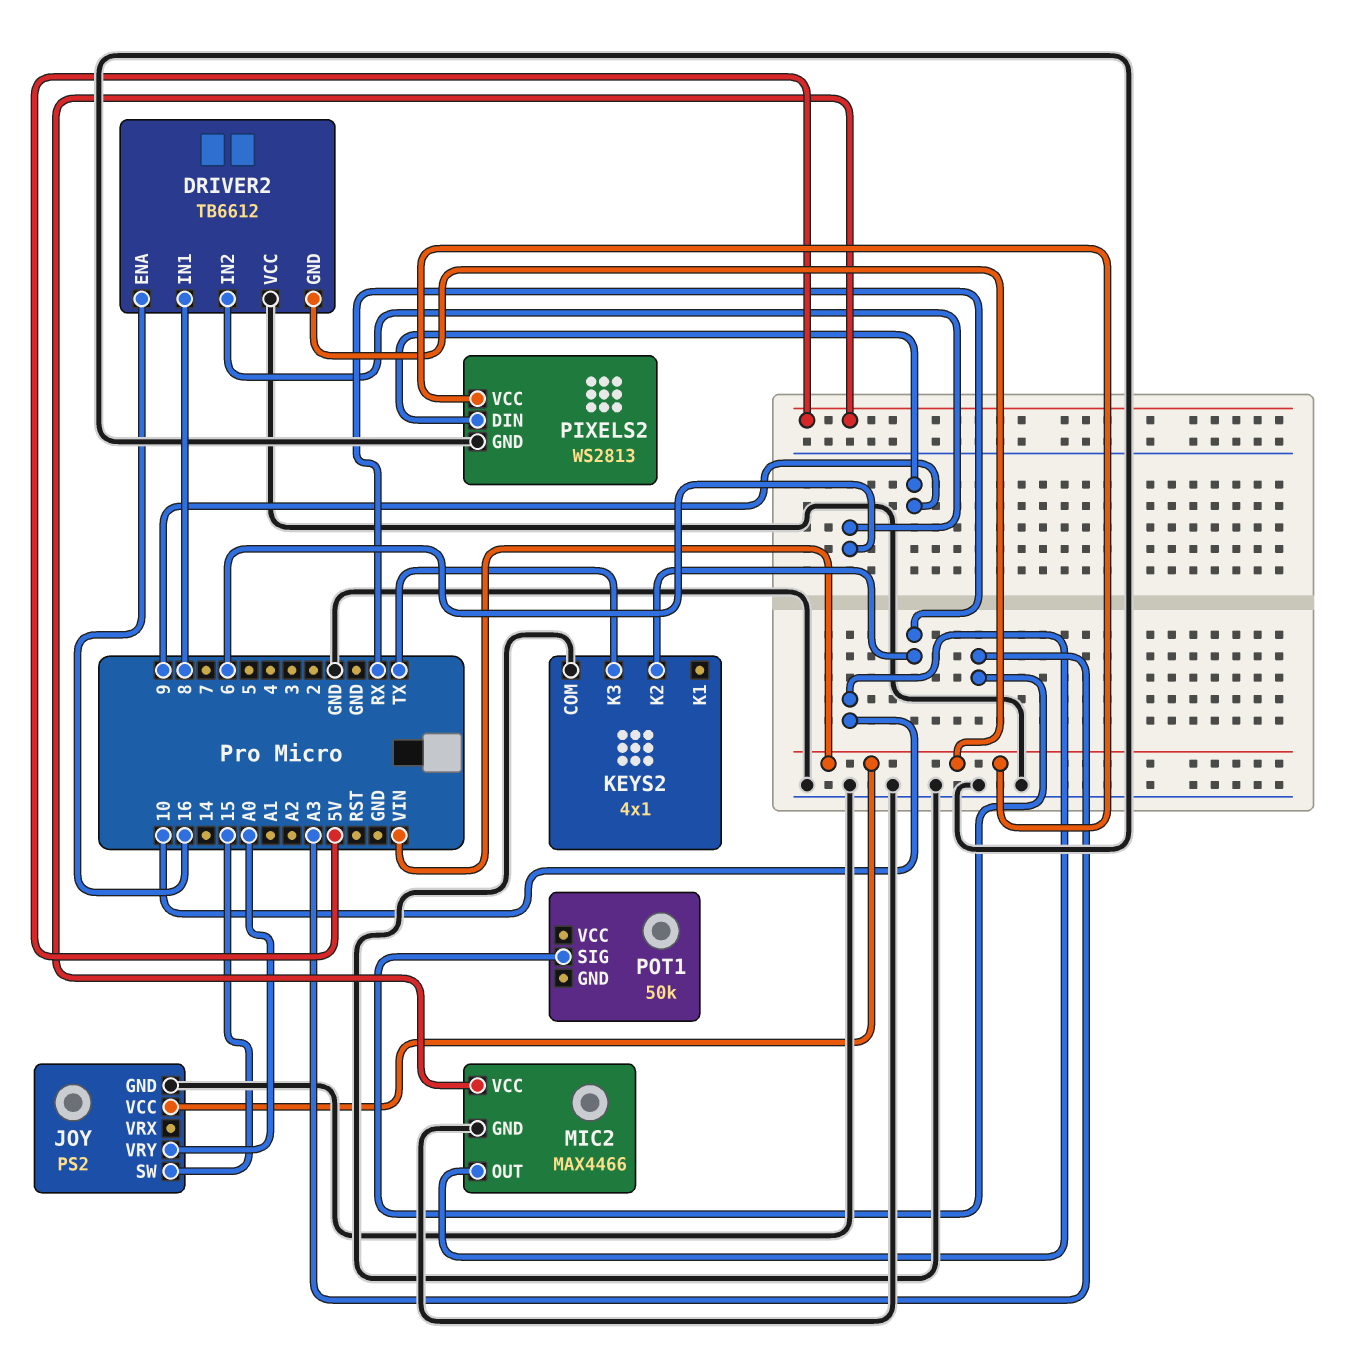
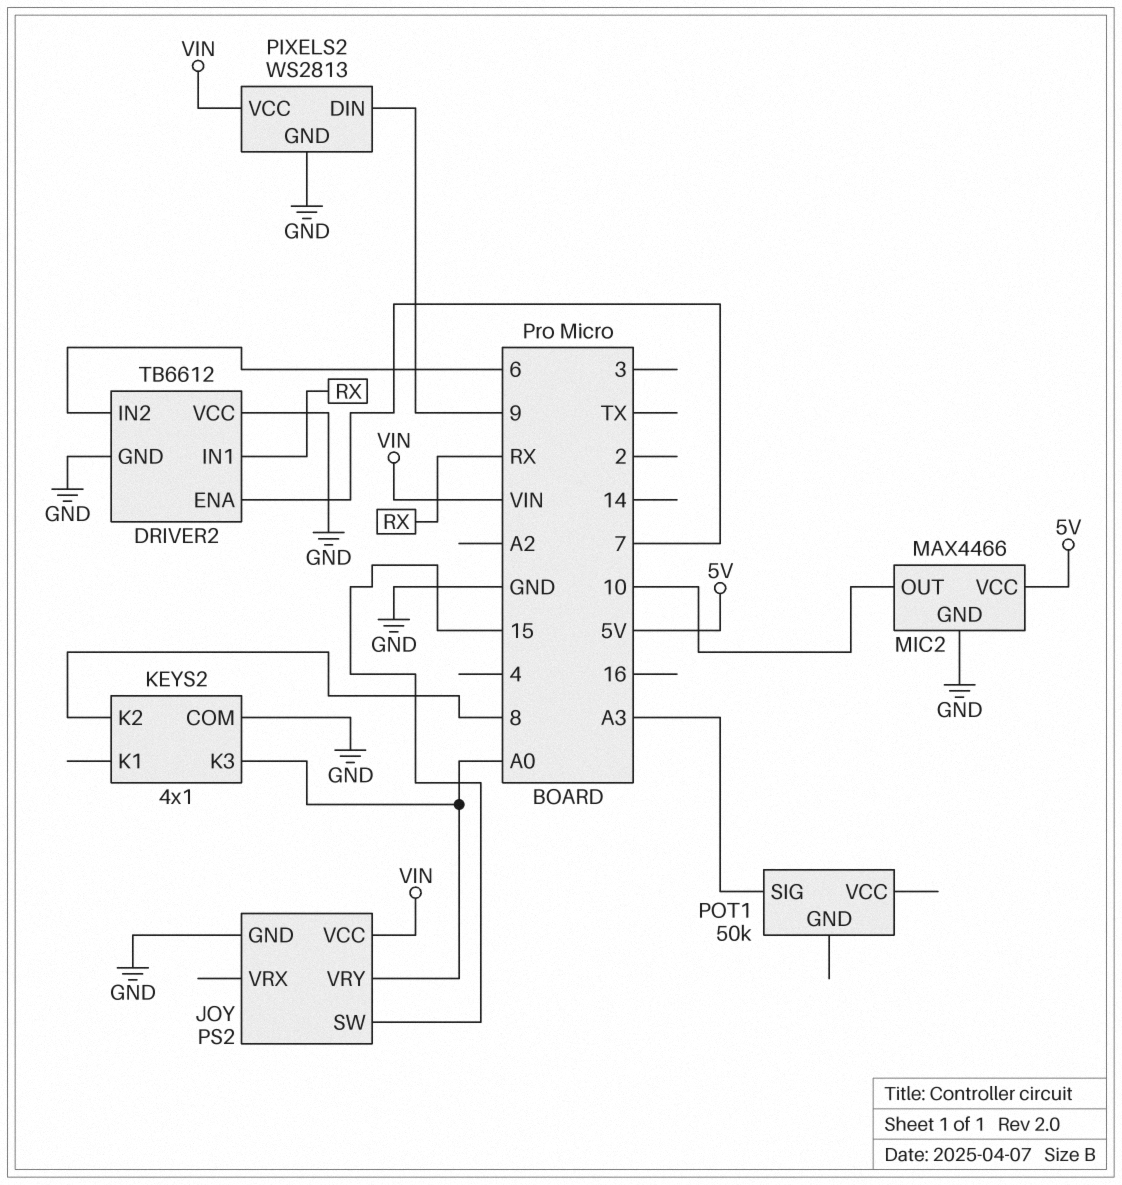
DRIVER2 pin ENA: 16 -> 7
DRIVER2 pin GND: VIN -> GND
DRIVER2 pin IN1: 8 -> RX
KEYS2 pin K2: RX -> 8
KEYS2 pin K3: TX -> A0

